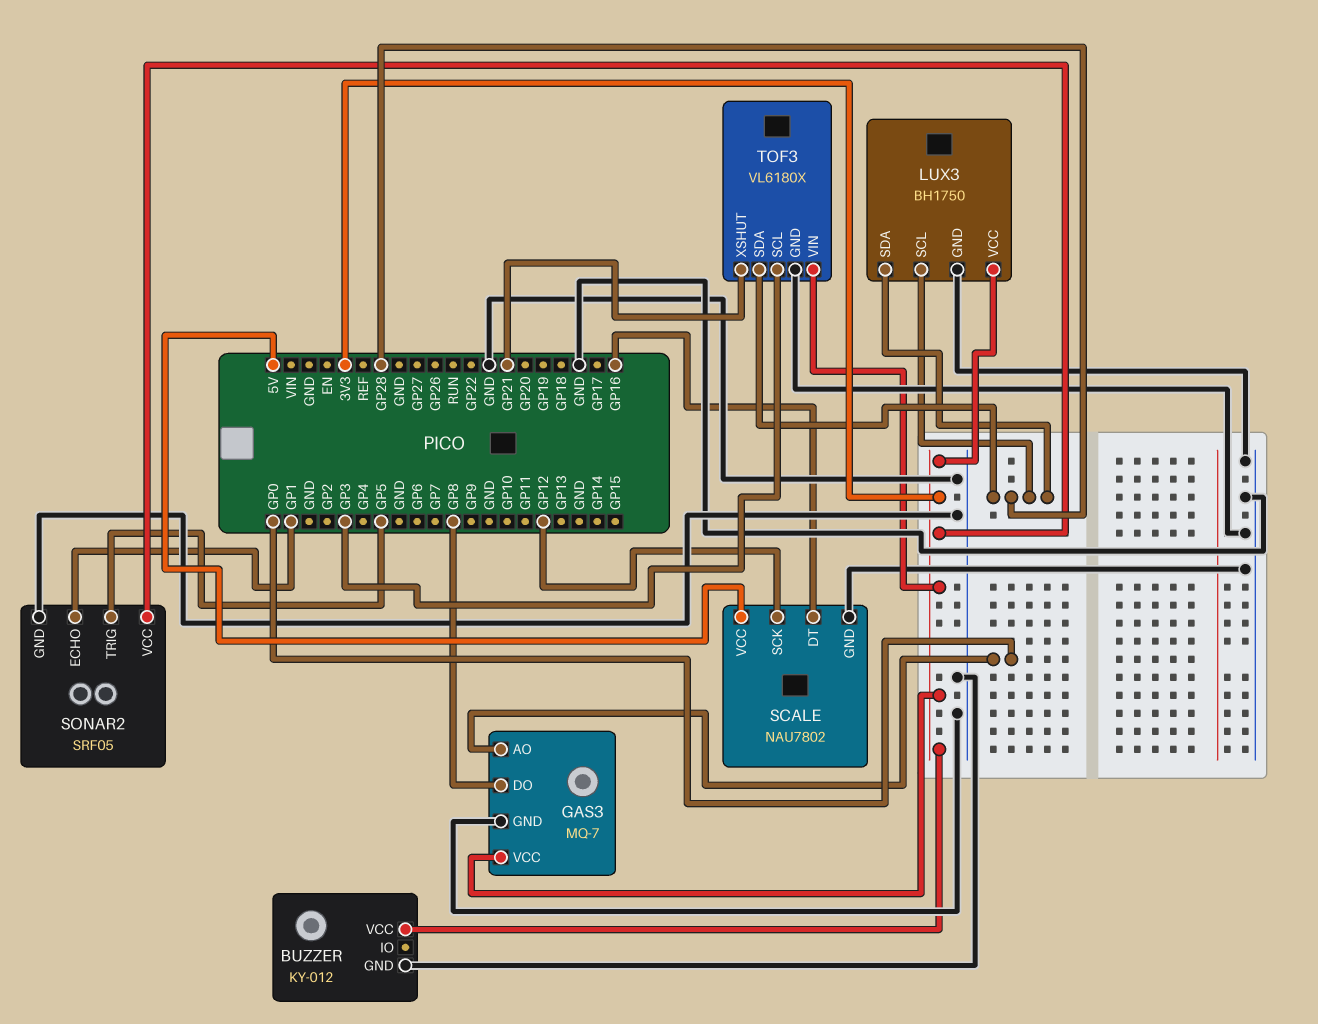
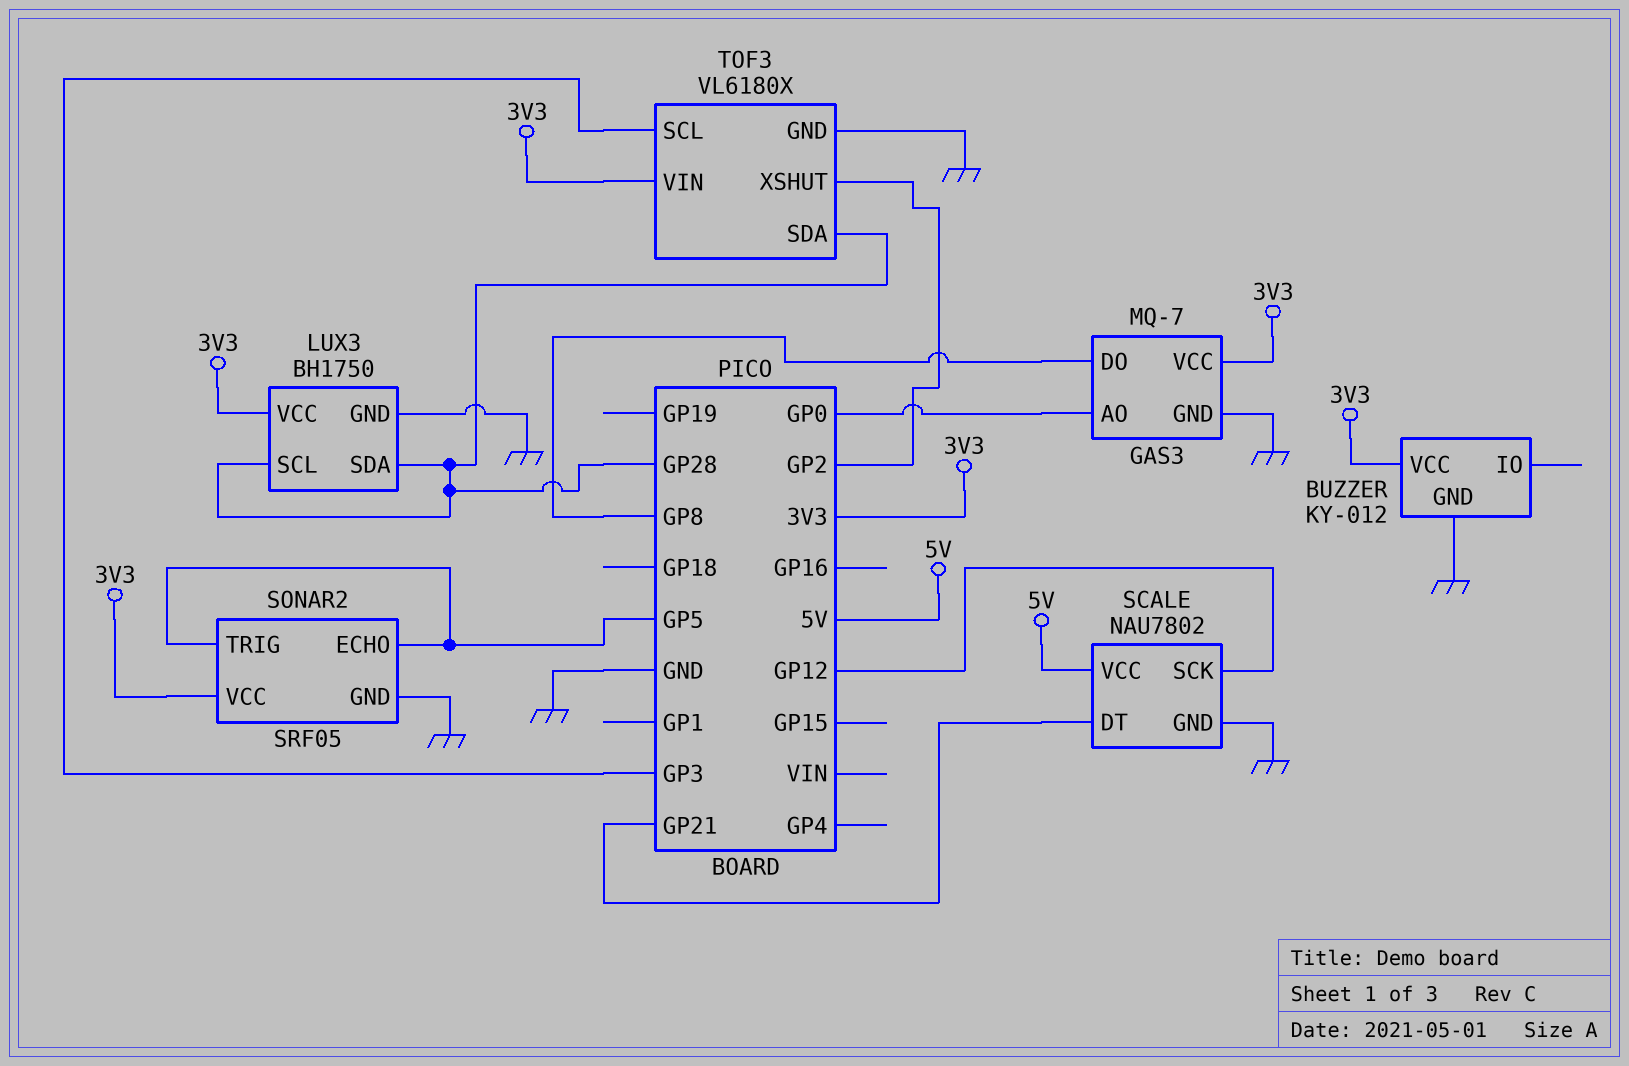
SCALE pin DT: GP16 -> GP21
SONAR2 pin ECHO: GP1 -> GP5
TOF3 pin XSHUT: GP21 -> GP2

